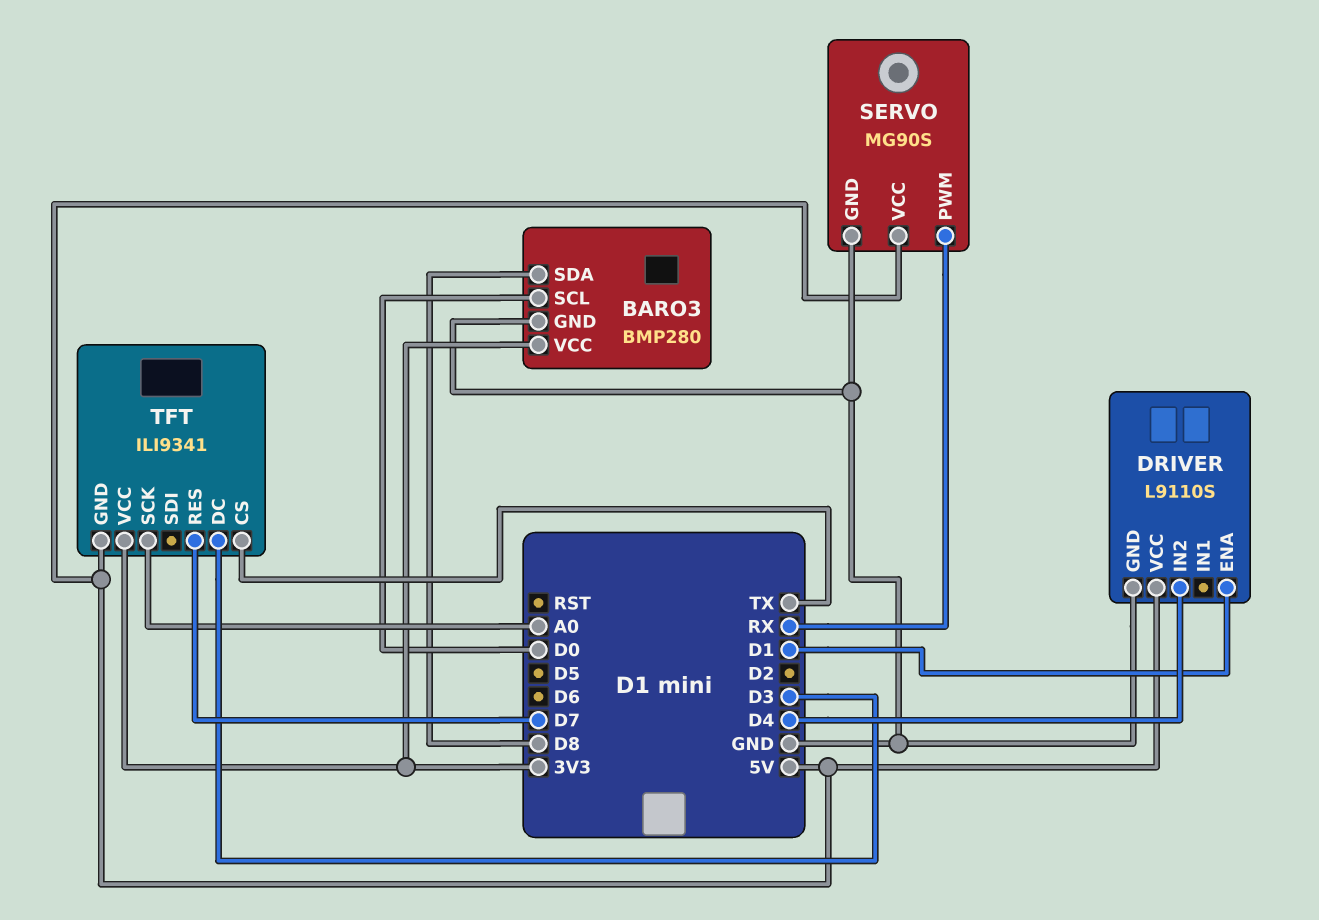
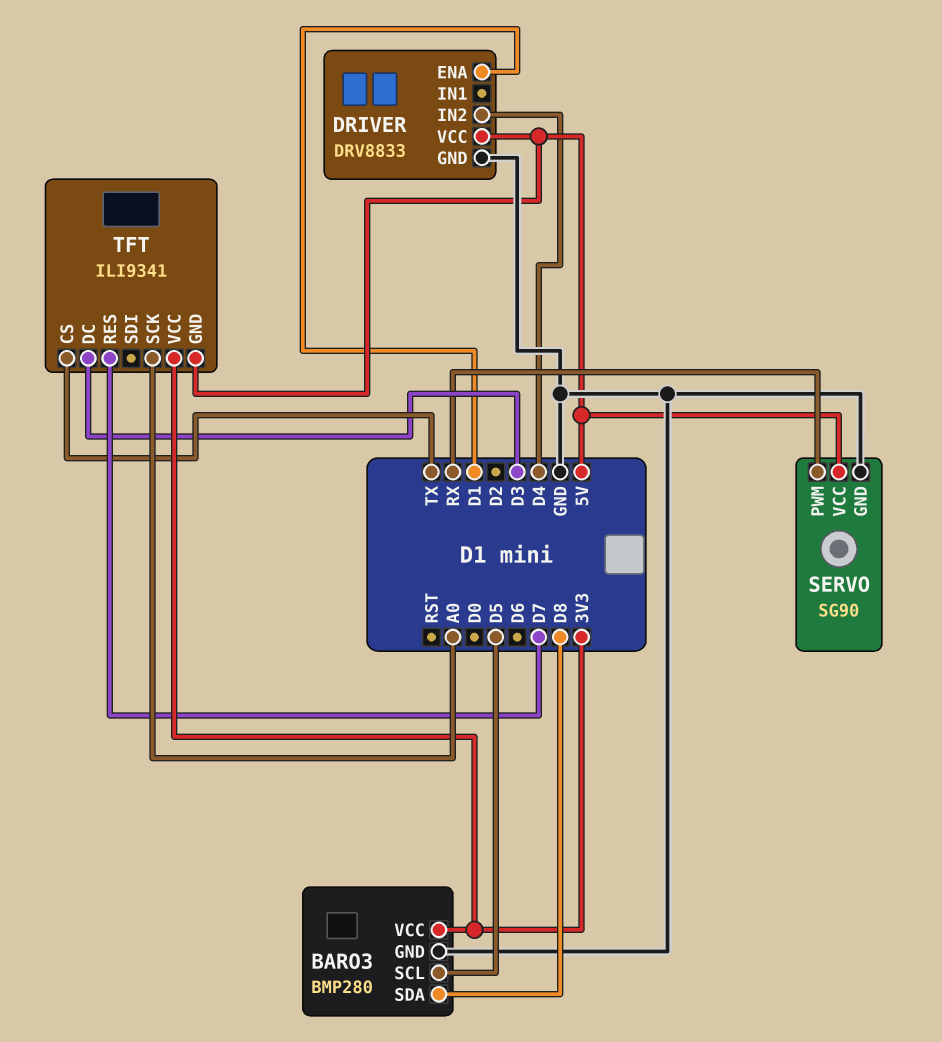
BARO3 pin SCL: D0 -> D5
DRIVER: L9110S -> DRV8833
SERVO: MG90S -> SG90

